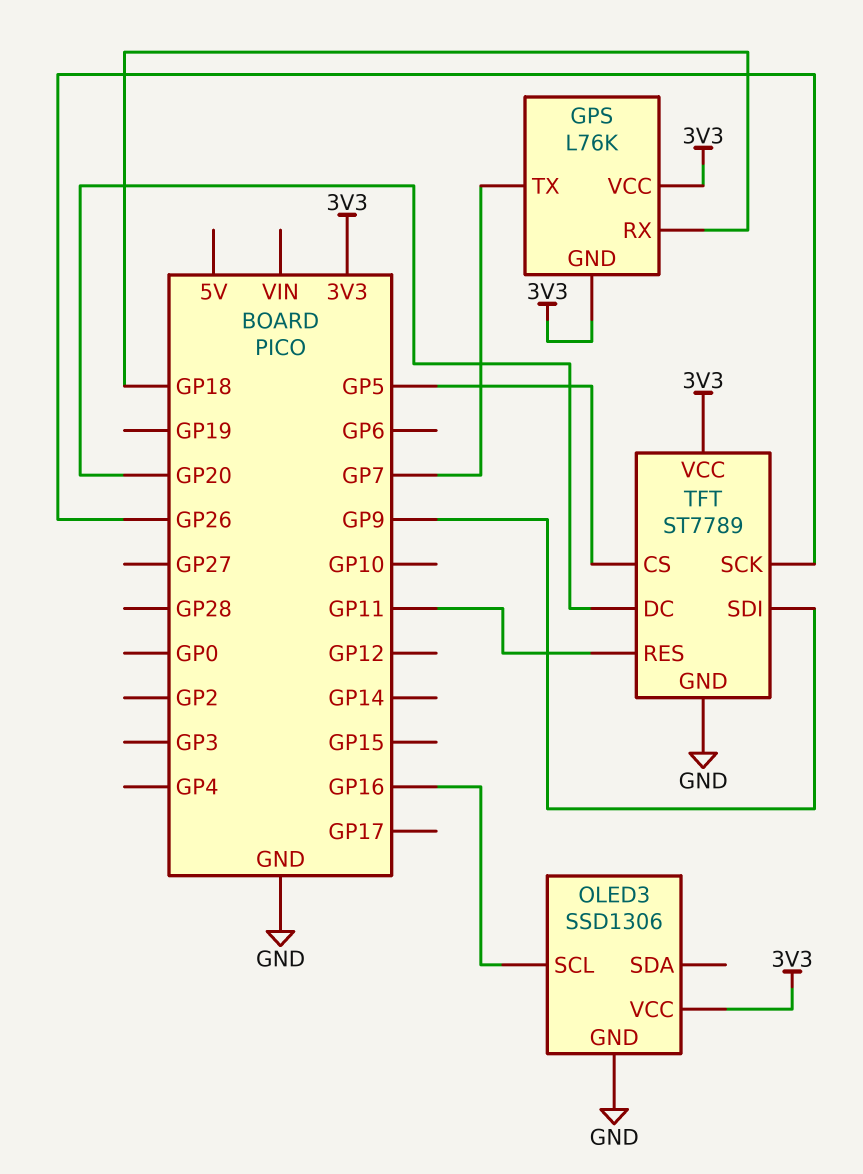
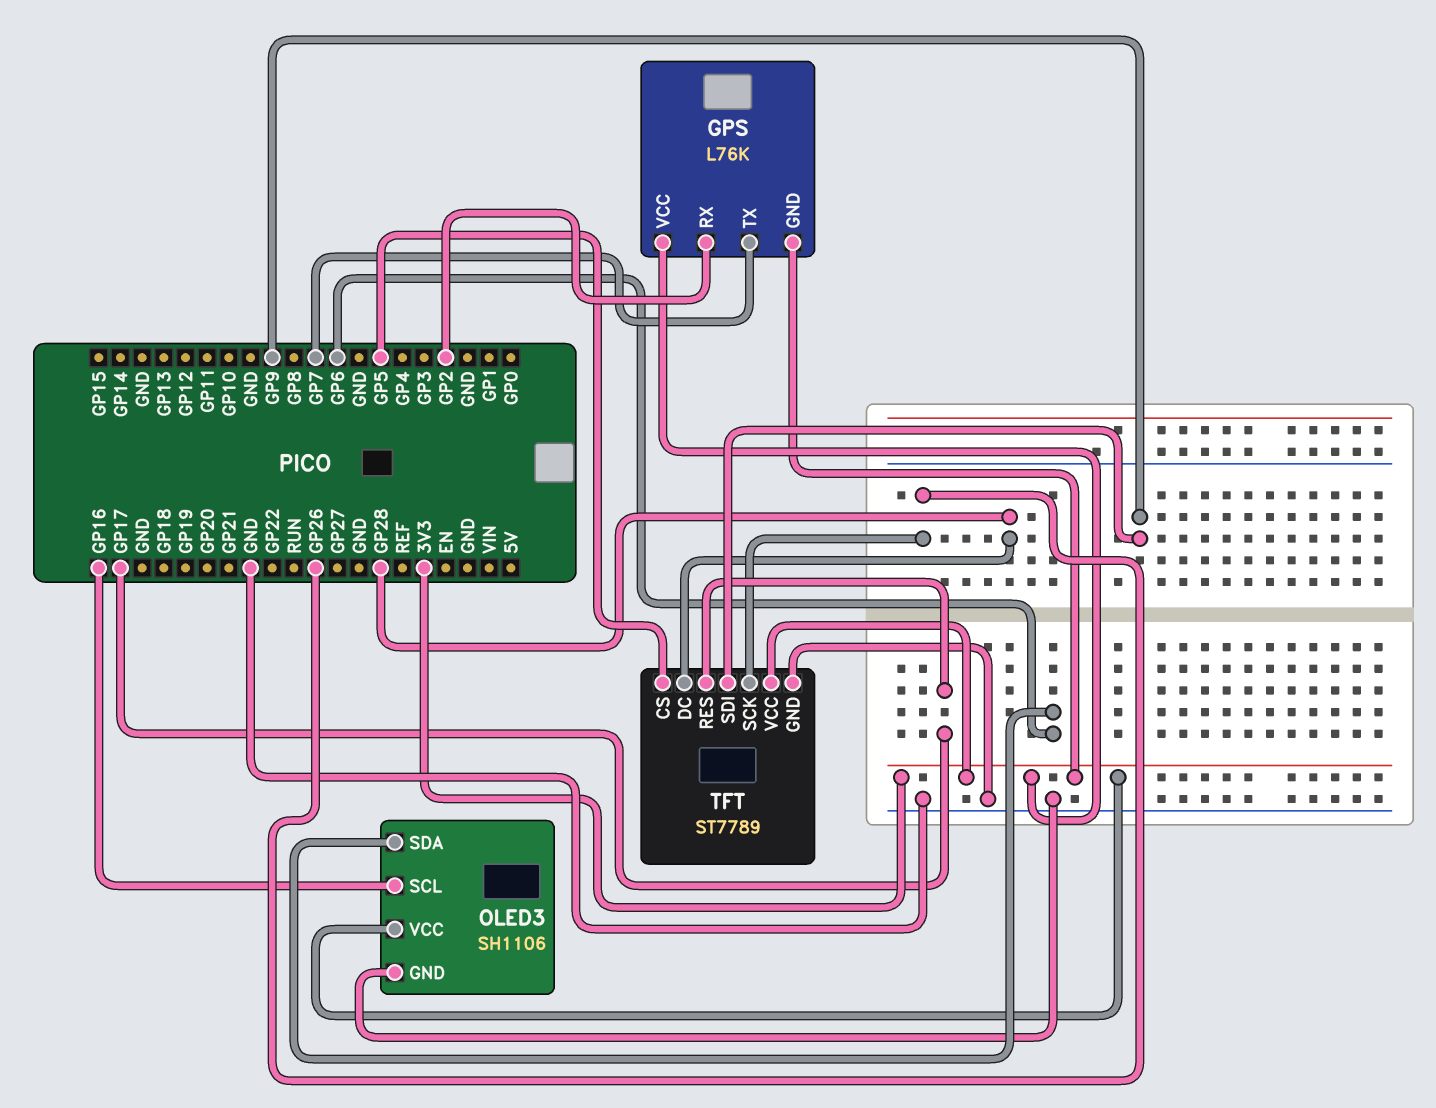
GPS pin RX: GP18 -> GP2
OLED3: SSD1306 -> SH1106
OLED3 pin SDA: none -> GP6
TFT pin DC: GP20 -> GP28
TFT pin RES: GP11 -> GP17

